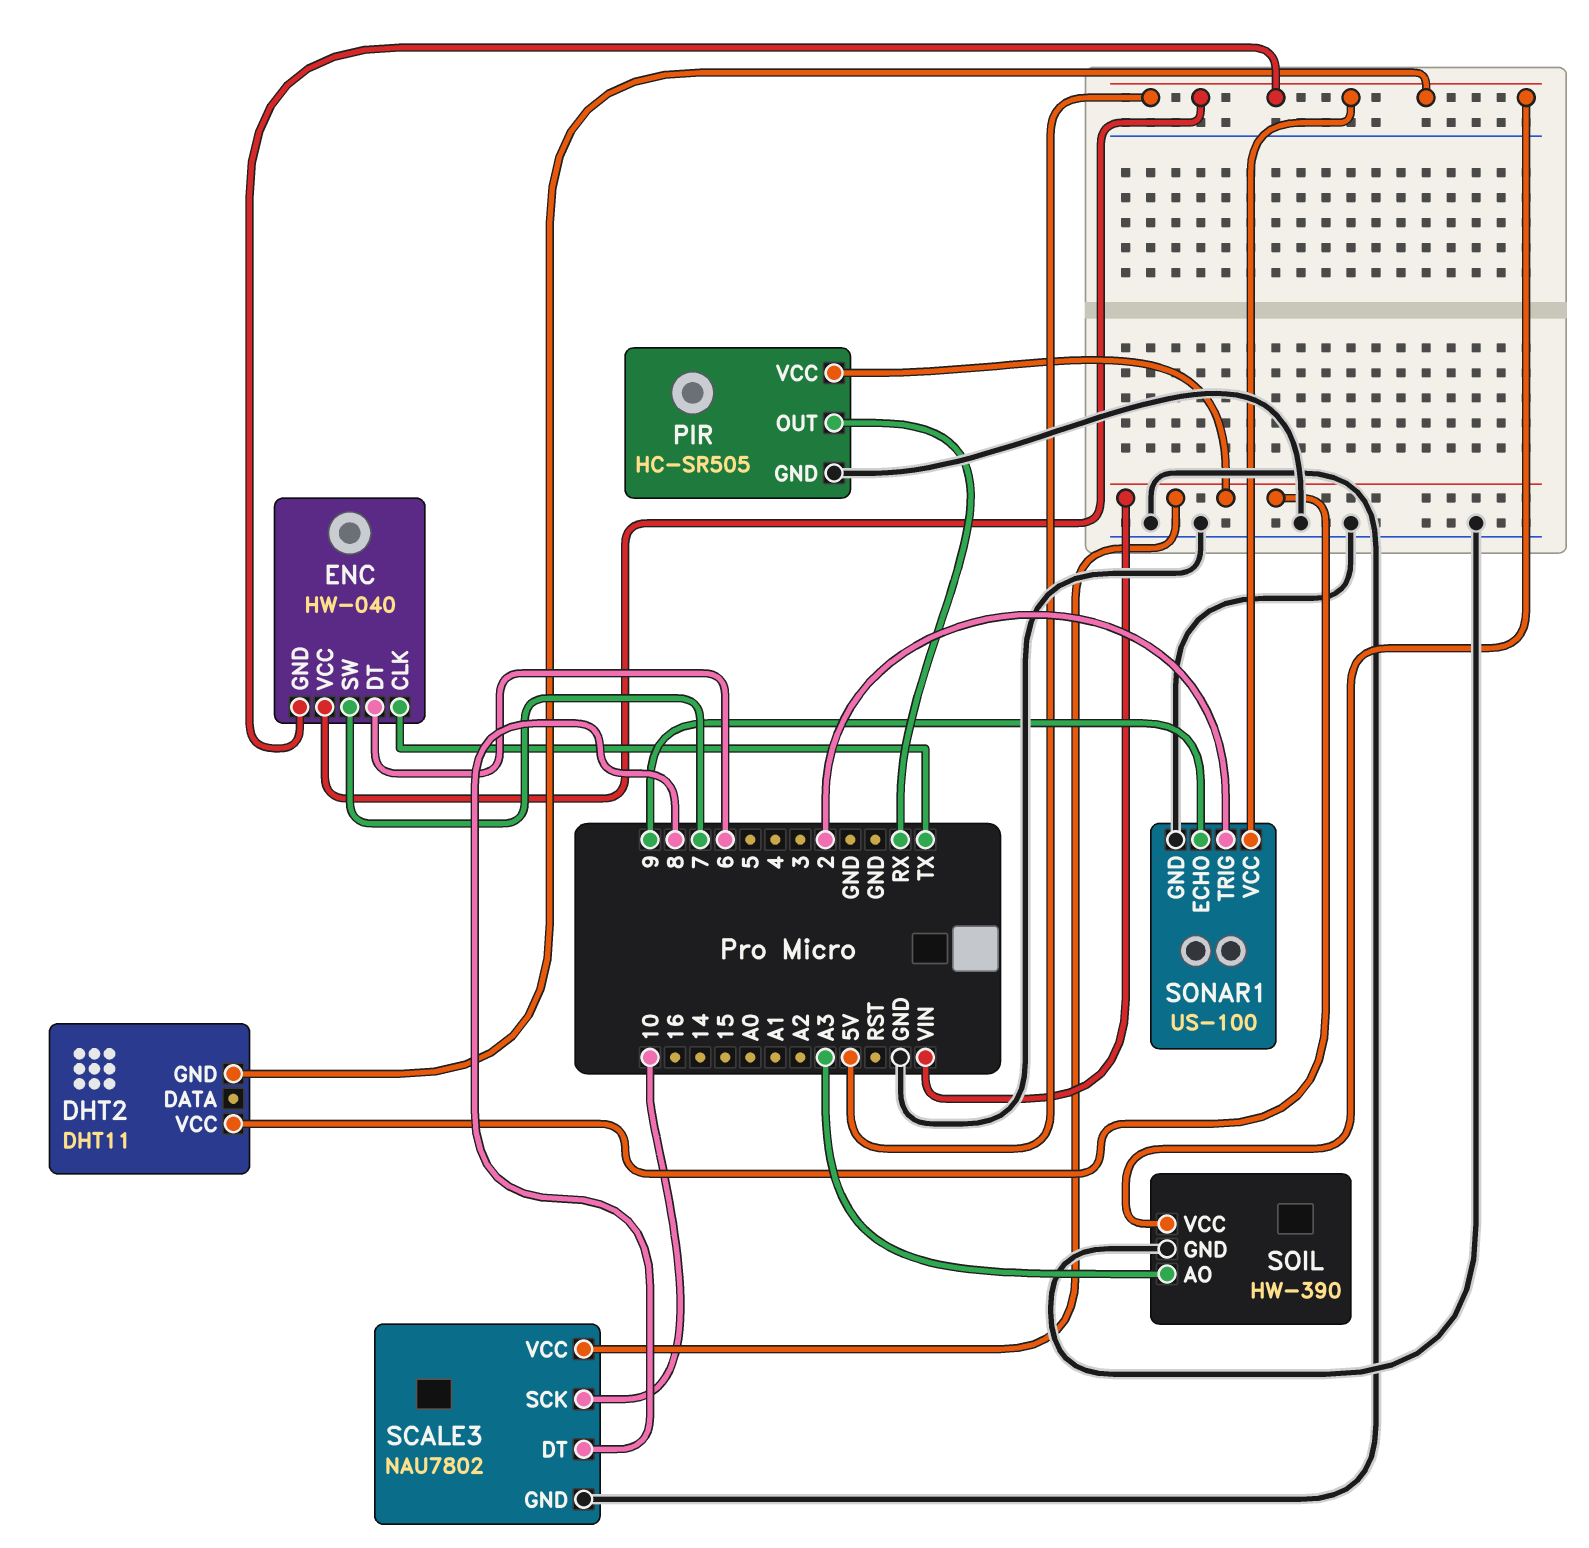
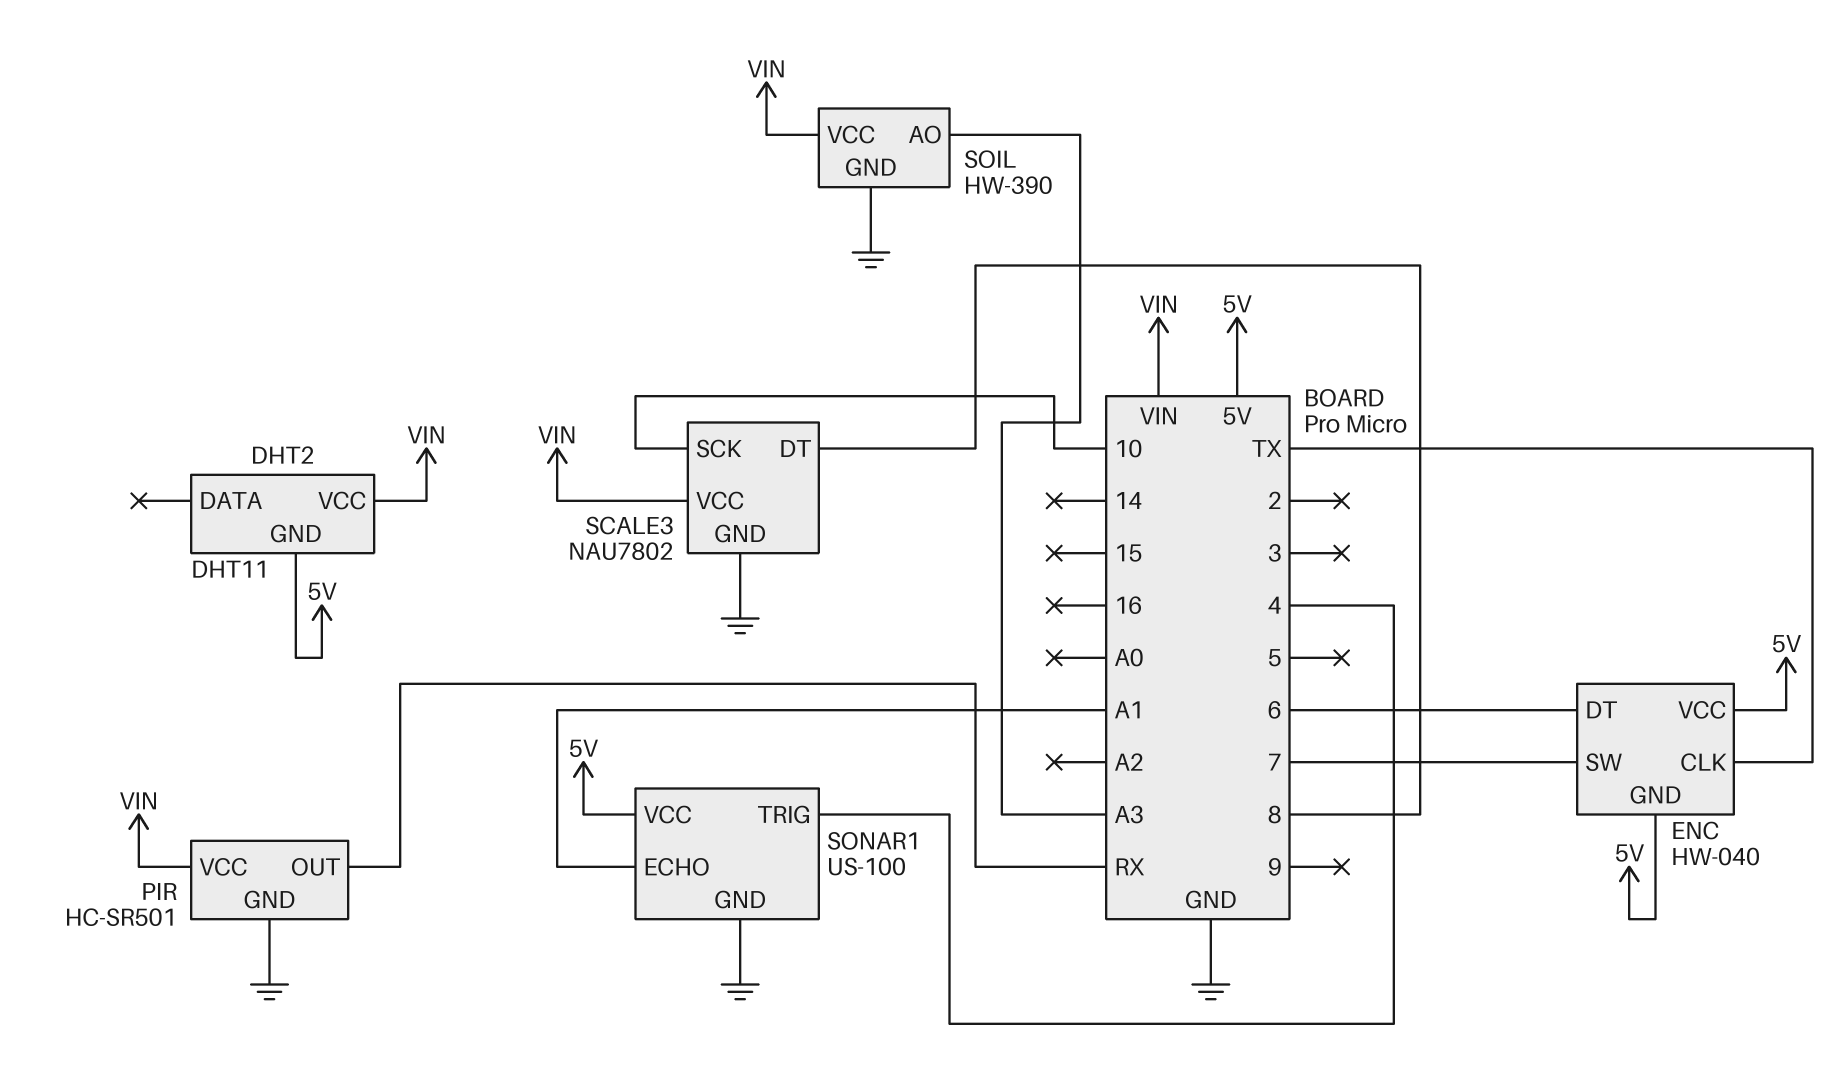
PIR: HC-SR505 -> HC-SR501
SOIL pin VCC: 5V -> VIN
SONAR1 pin ECHO: 9 -> A1
SONAR1 pin TRIG: 2 -> 4

